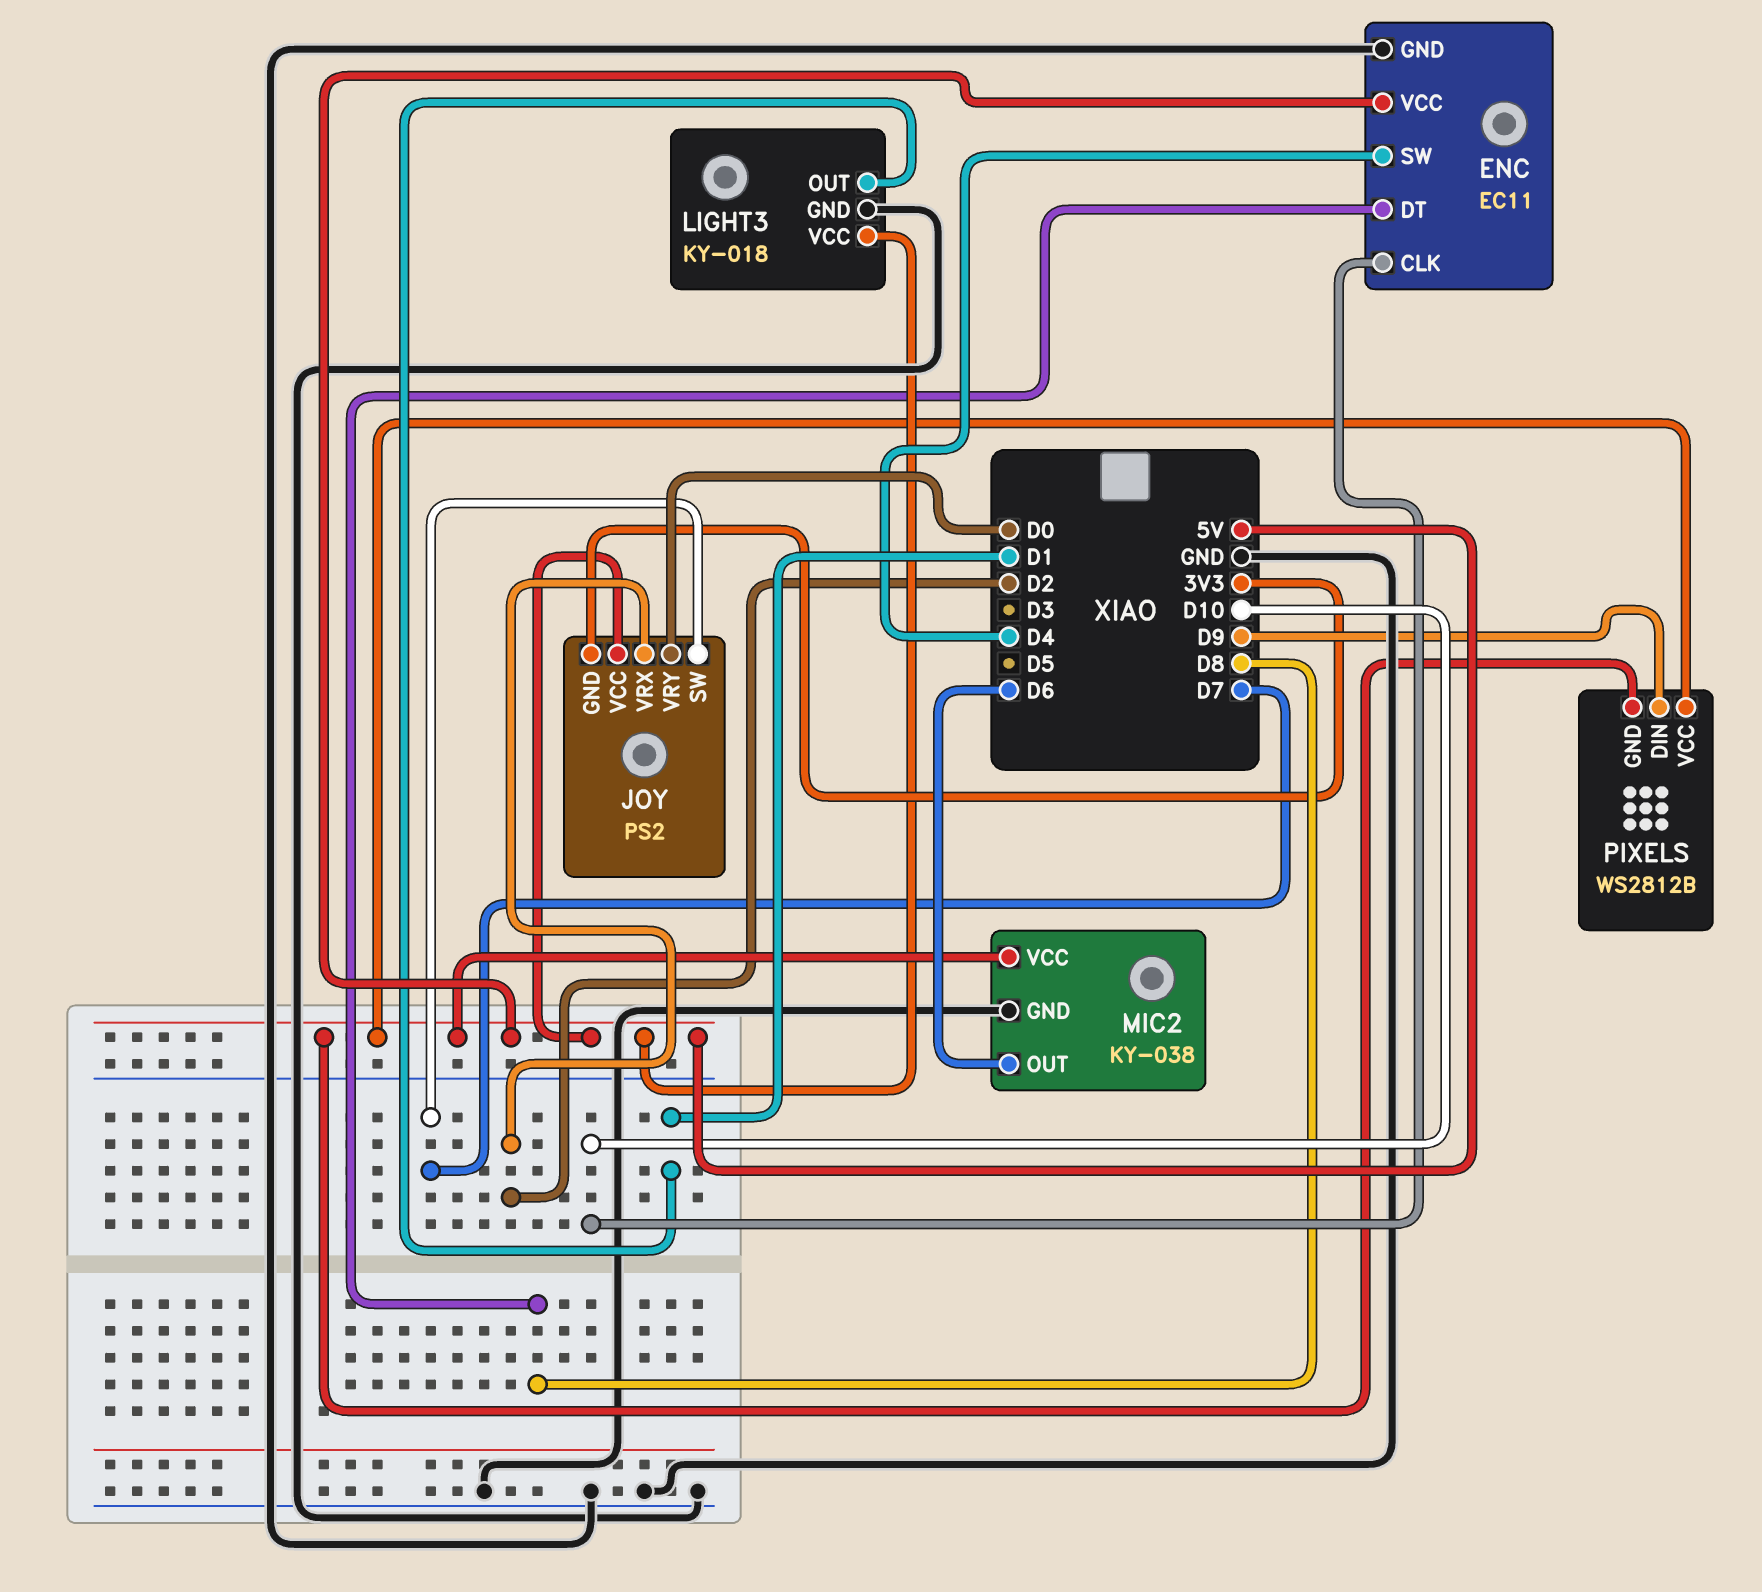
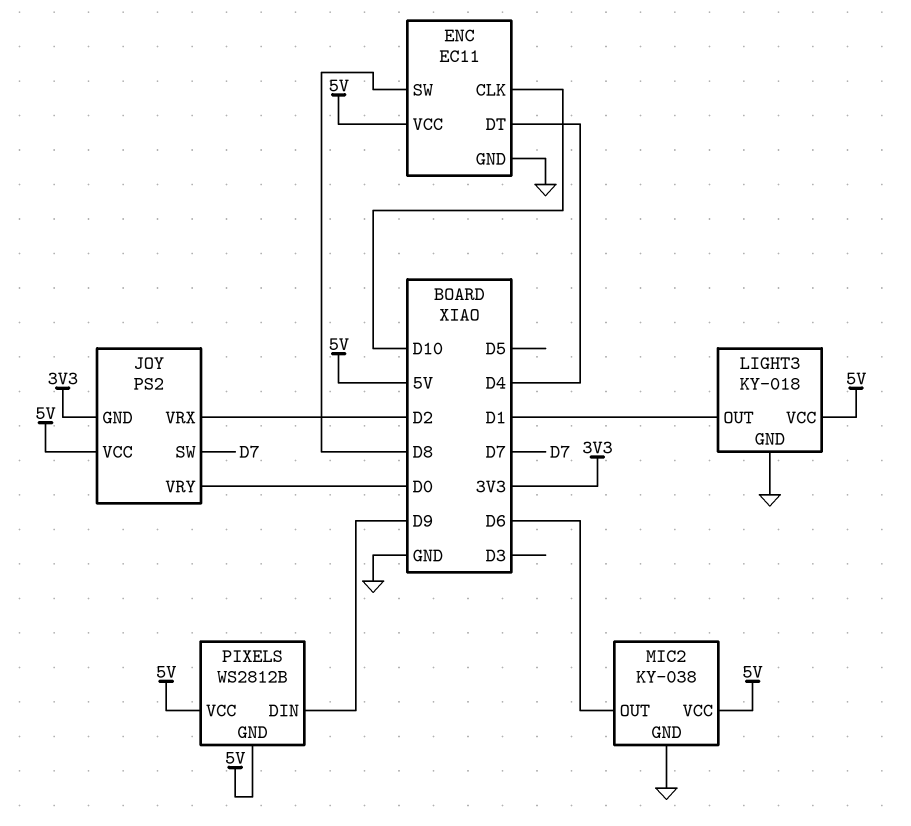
ENC pin DT: D8 -> D4
ENC pin SW: D4 -> D8

